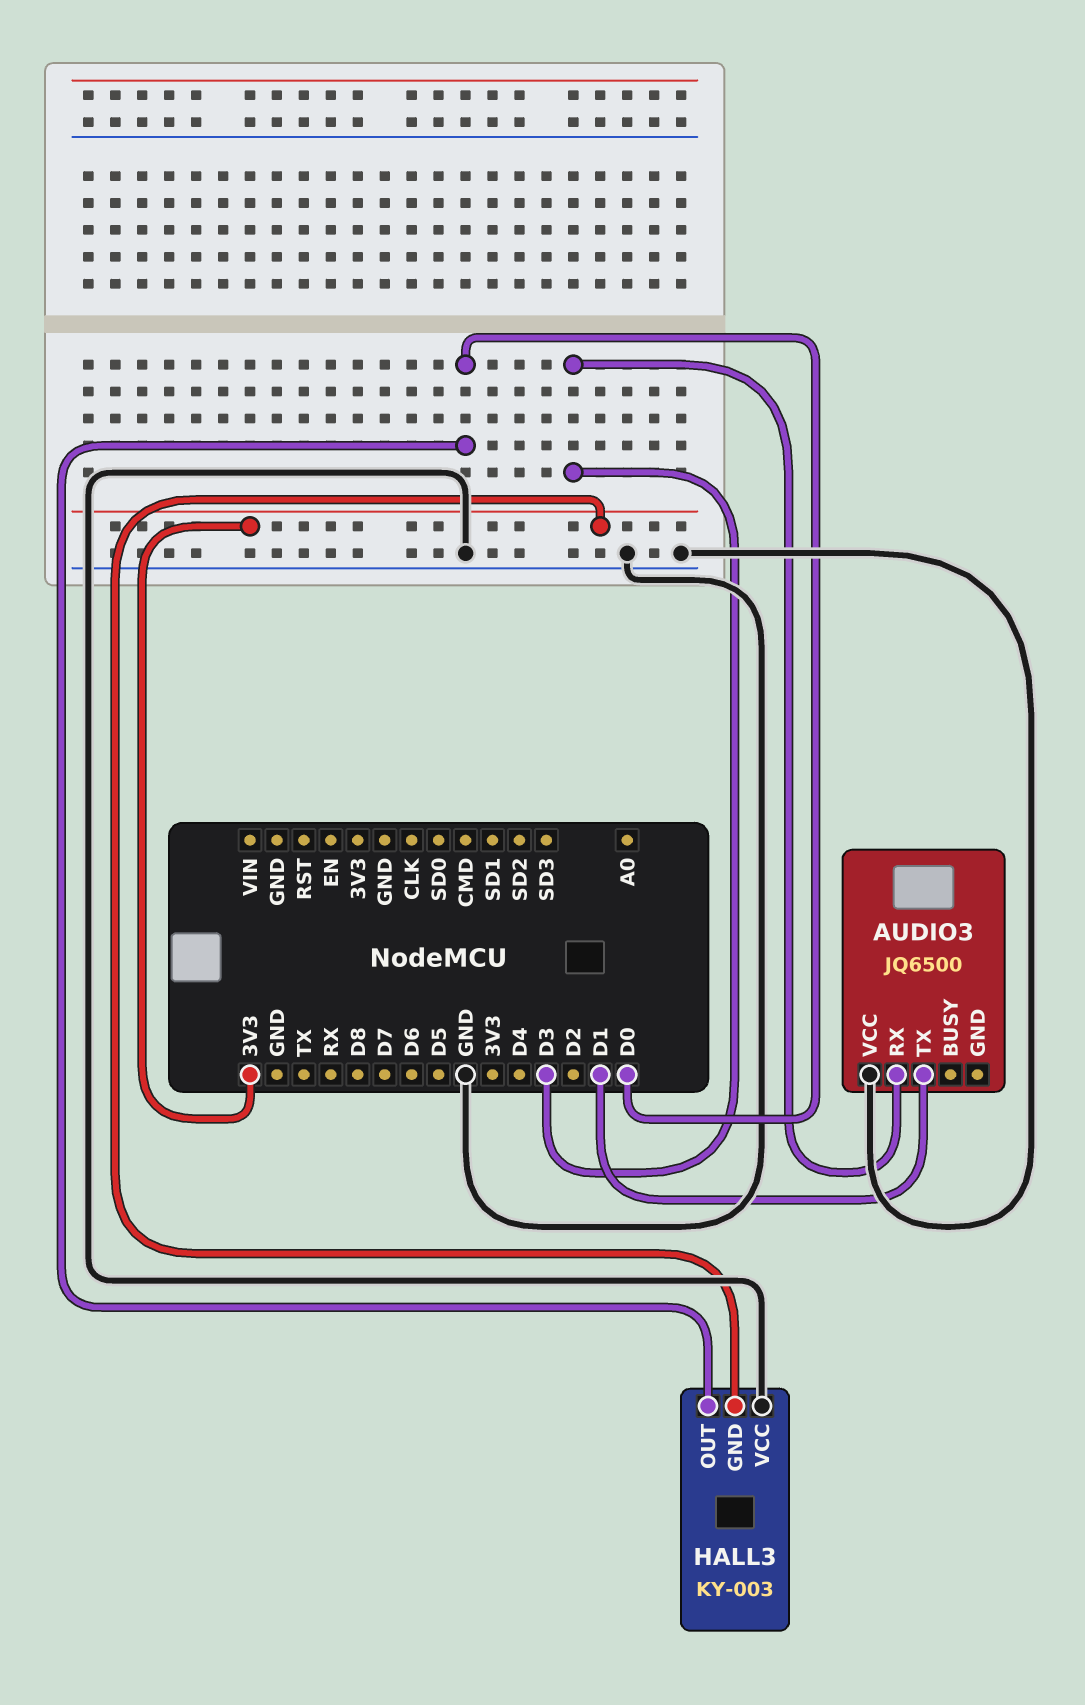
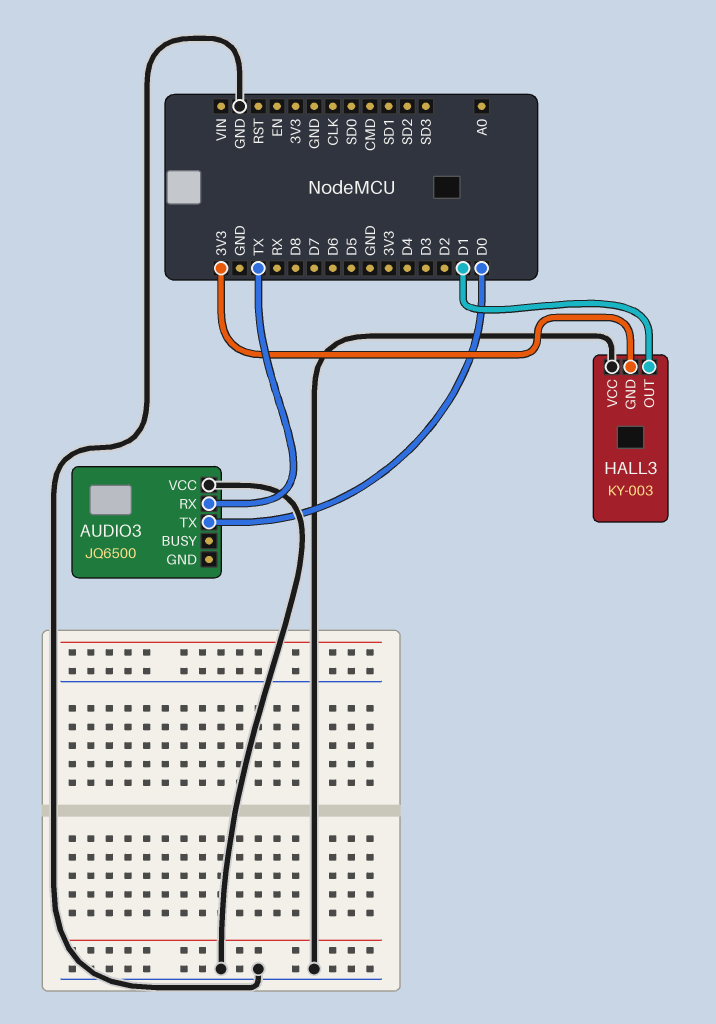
AUDIO3 pin RX: D3 -> TX
AUDIO3 pin TX: D1 -> D0
HALL3 pin OUT: D0 -> D1

